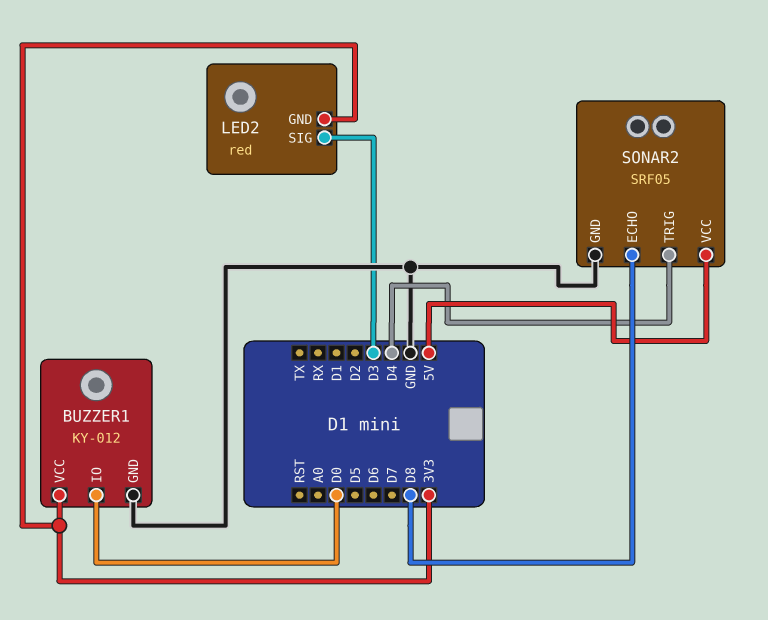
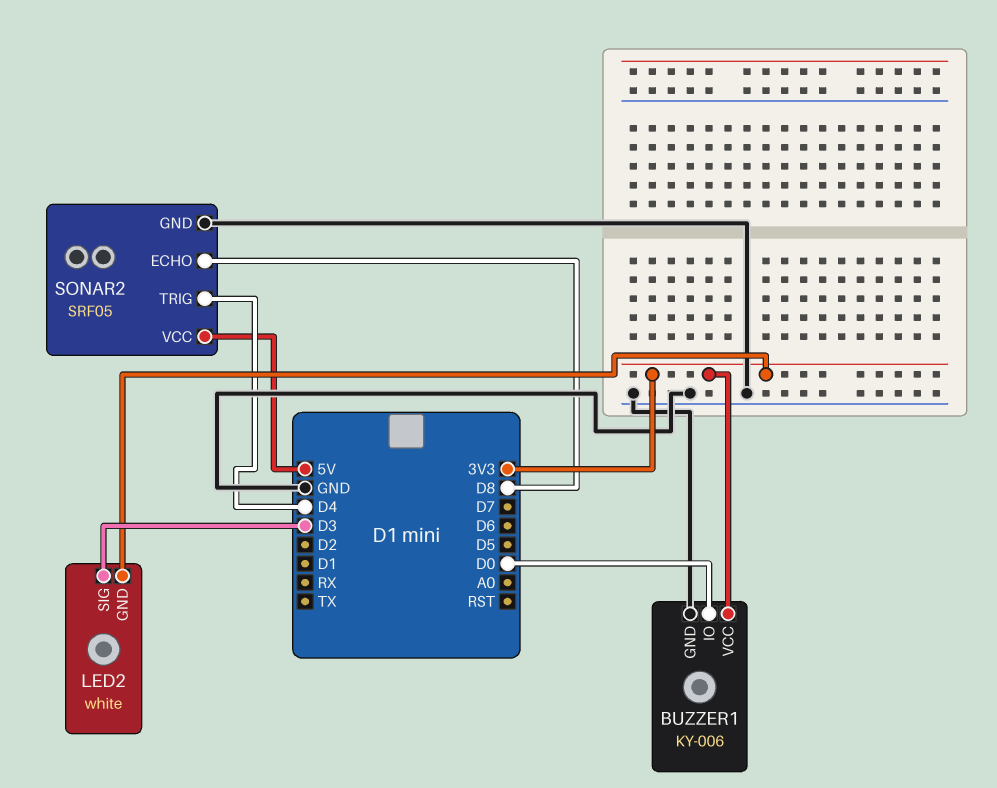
BUZZER1: KY-012 -> KY-006
LED2: red -> white

